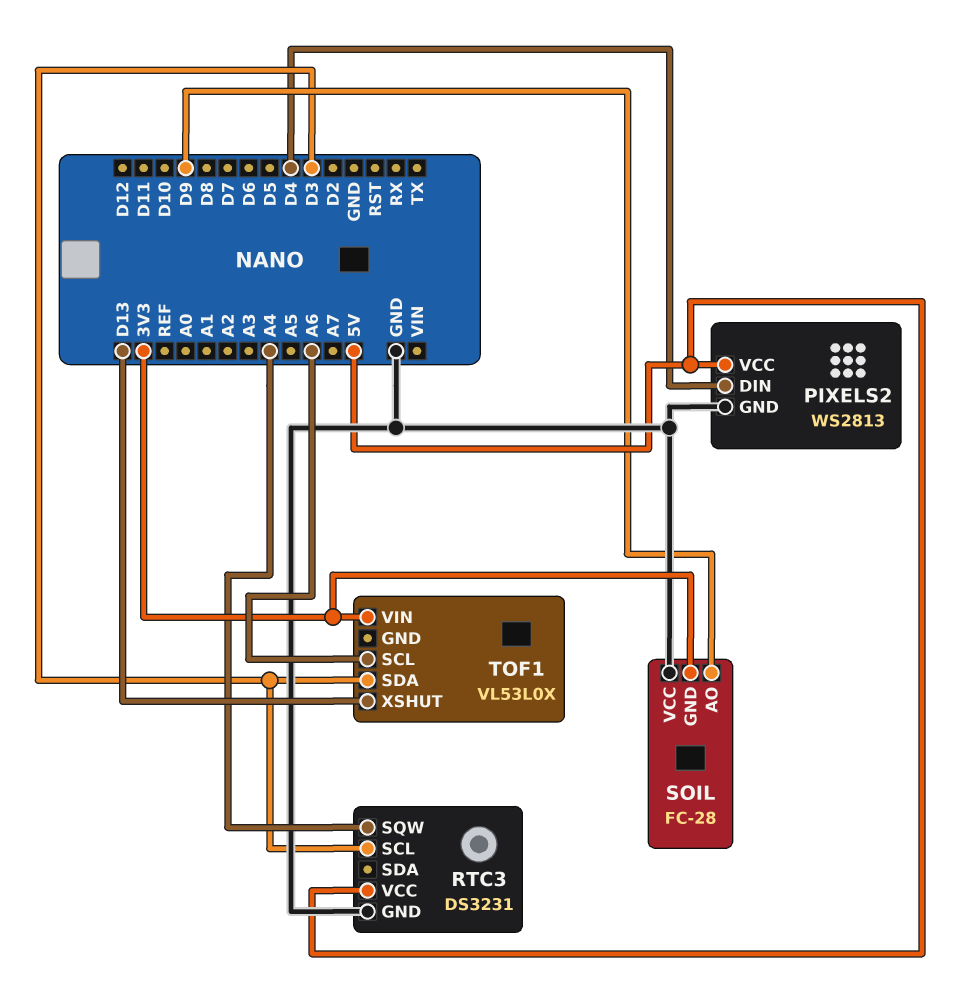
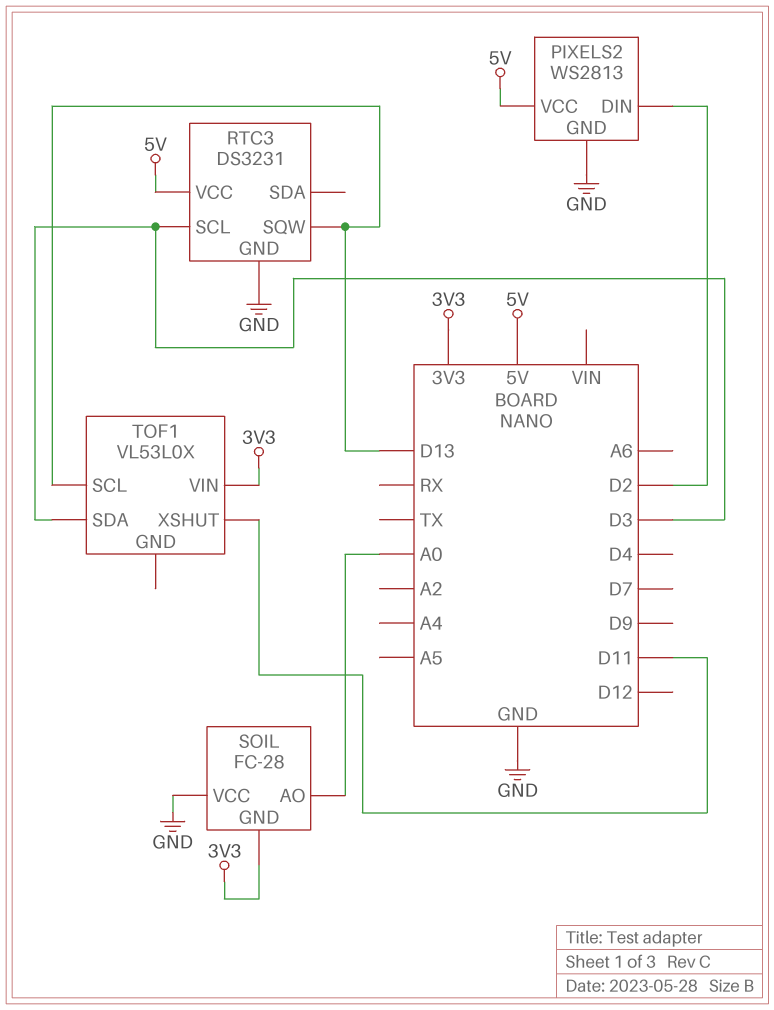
PIXELS2 pin DIN: D4 -> D2
RTC3 pin SQW: A4 -> D13
SOIL pin AO: D9 -> A0
TOF1 pin SCL: A6 -> D13
TOF1 pin XSHUT: D13 -> D11

